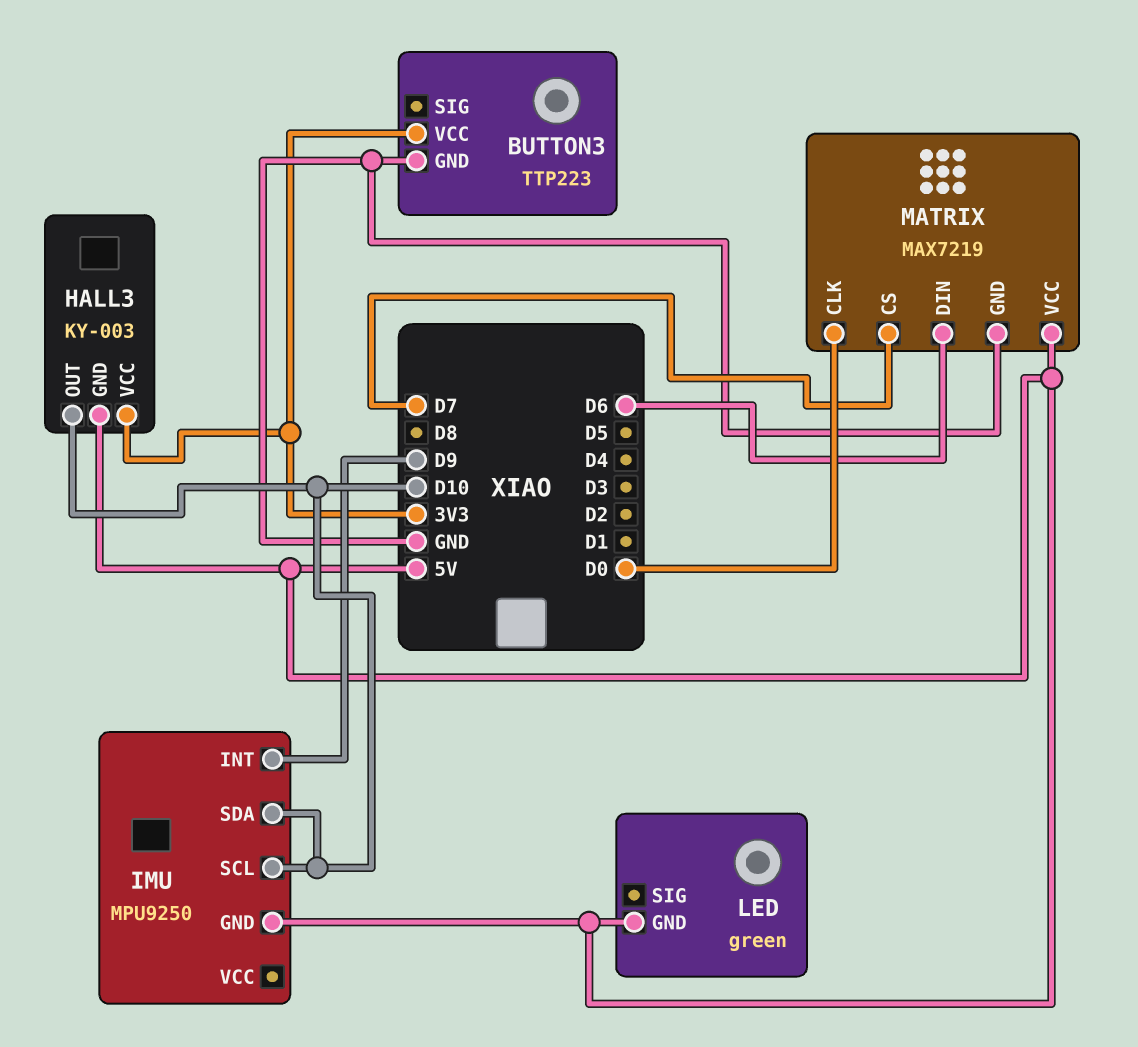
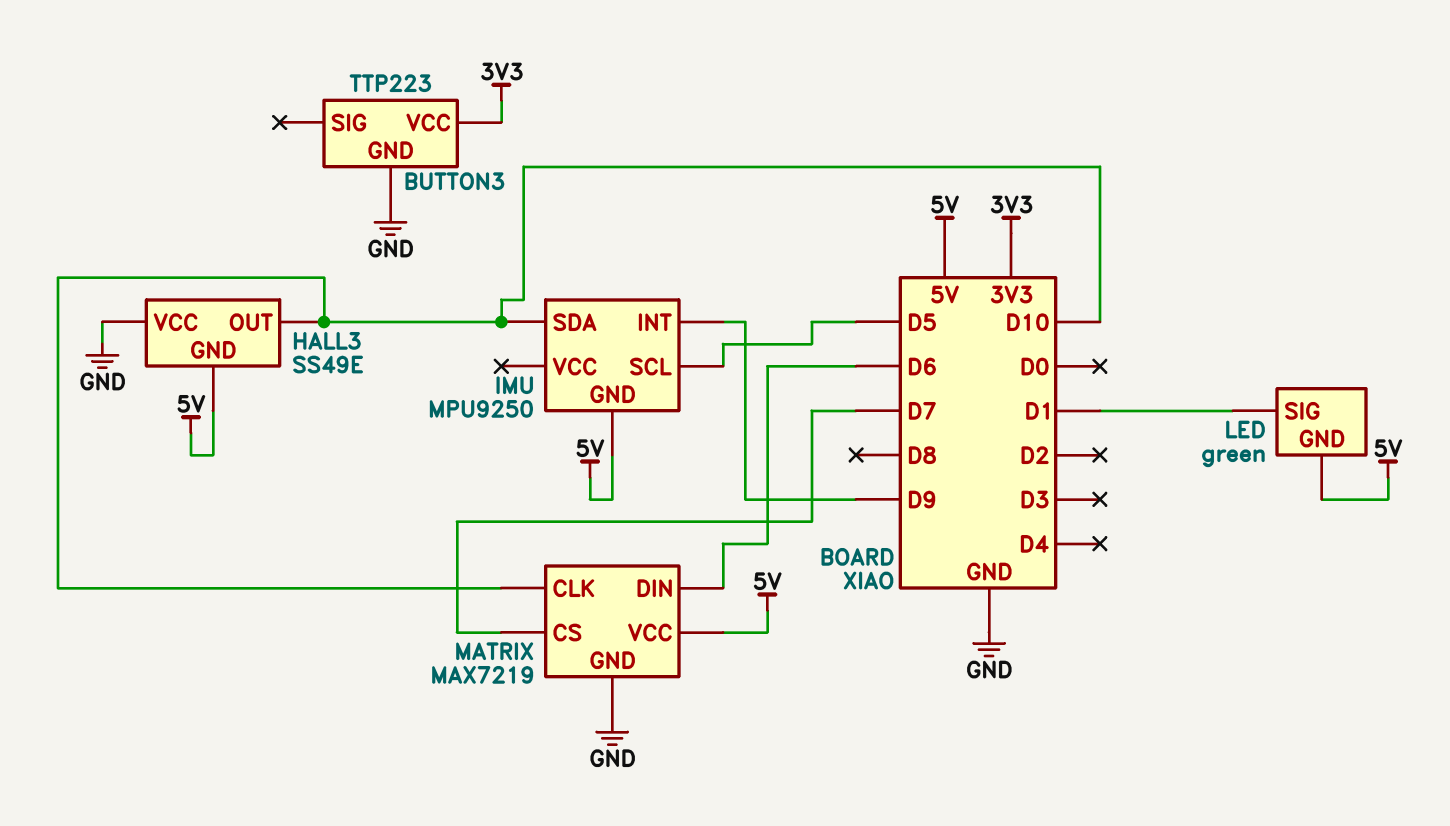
HALL3: KY-003 -> SS49E
HALL3 pin VCC: 3V3 -> GND
IMU pin SCL: D10 -> D5
LED pin SIG: none -> D1
MATRIX pin CLK: D0 -> D10

